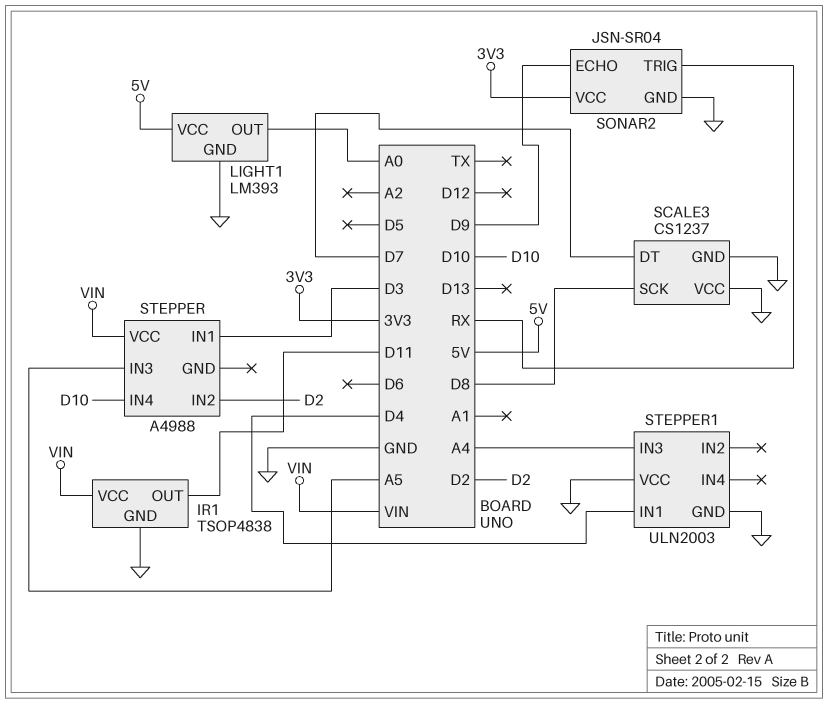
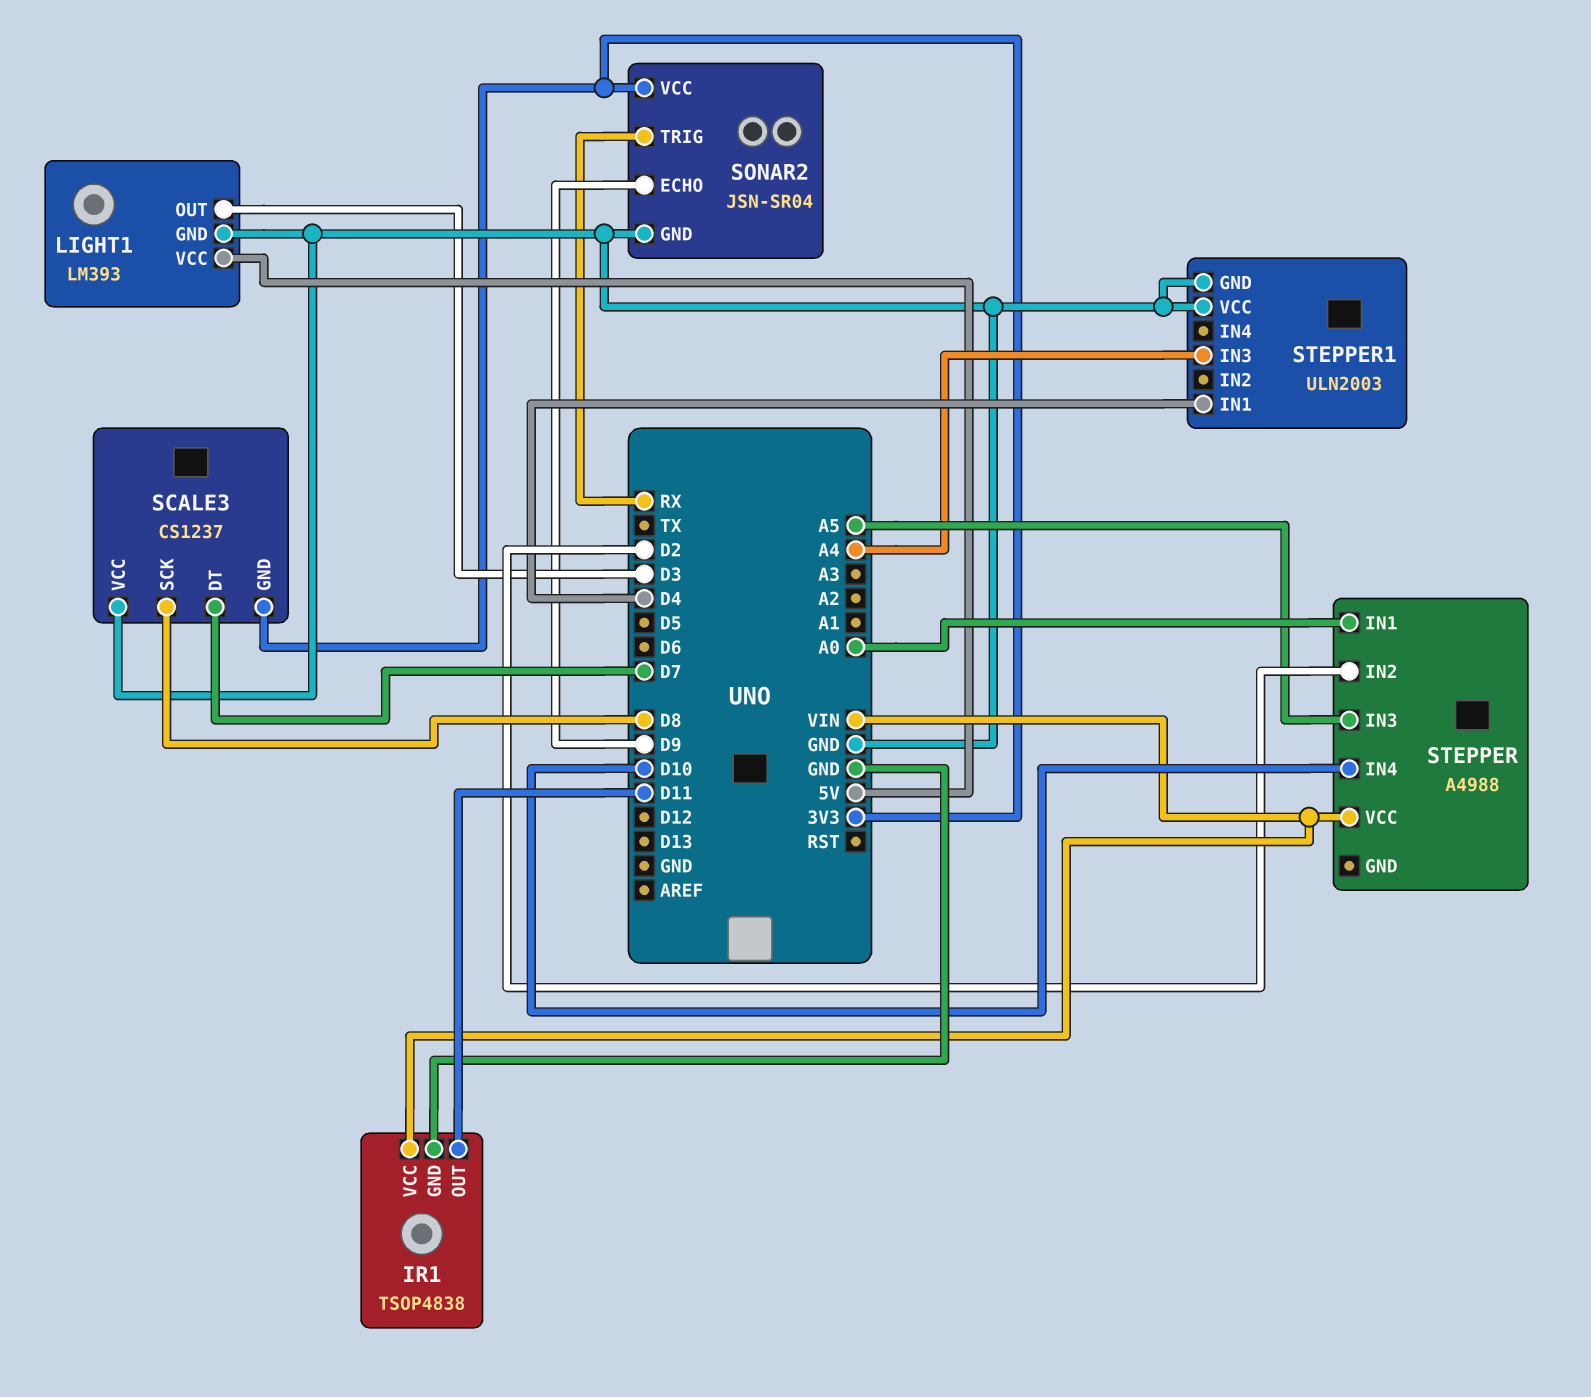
LIGHT1 pin OUT: A0 -> D3
SCALE3 pin GND: GND -> 3V3
STEPPER pin IN1: D3 -> A0

